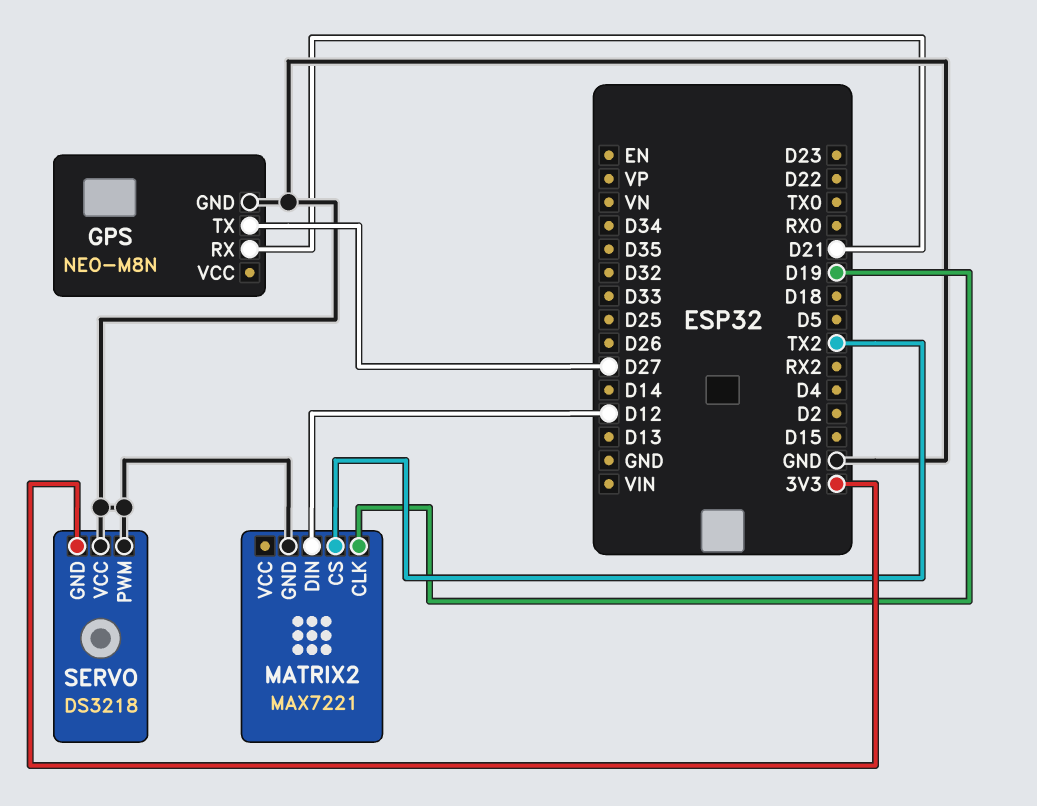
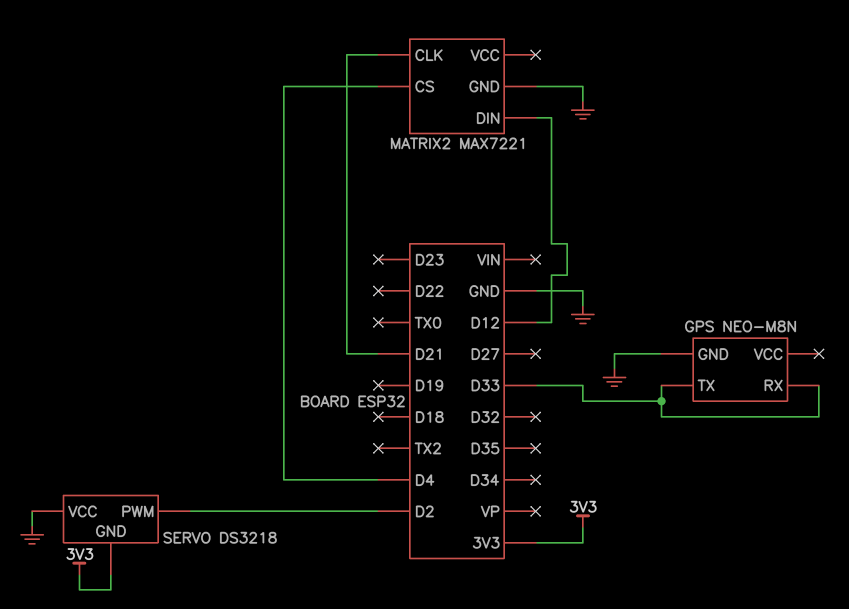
GPS pin RX: D21 -> D33
GPS pin TX: D27 -> D33
MATRIX2 pin CLK: D19 -> D21
MATRIX2 pin CS: TX2 -> D4
SERVO pin PWM: GND -> D2

